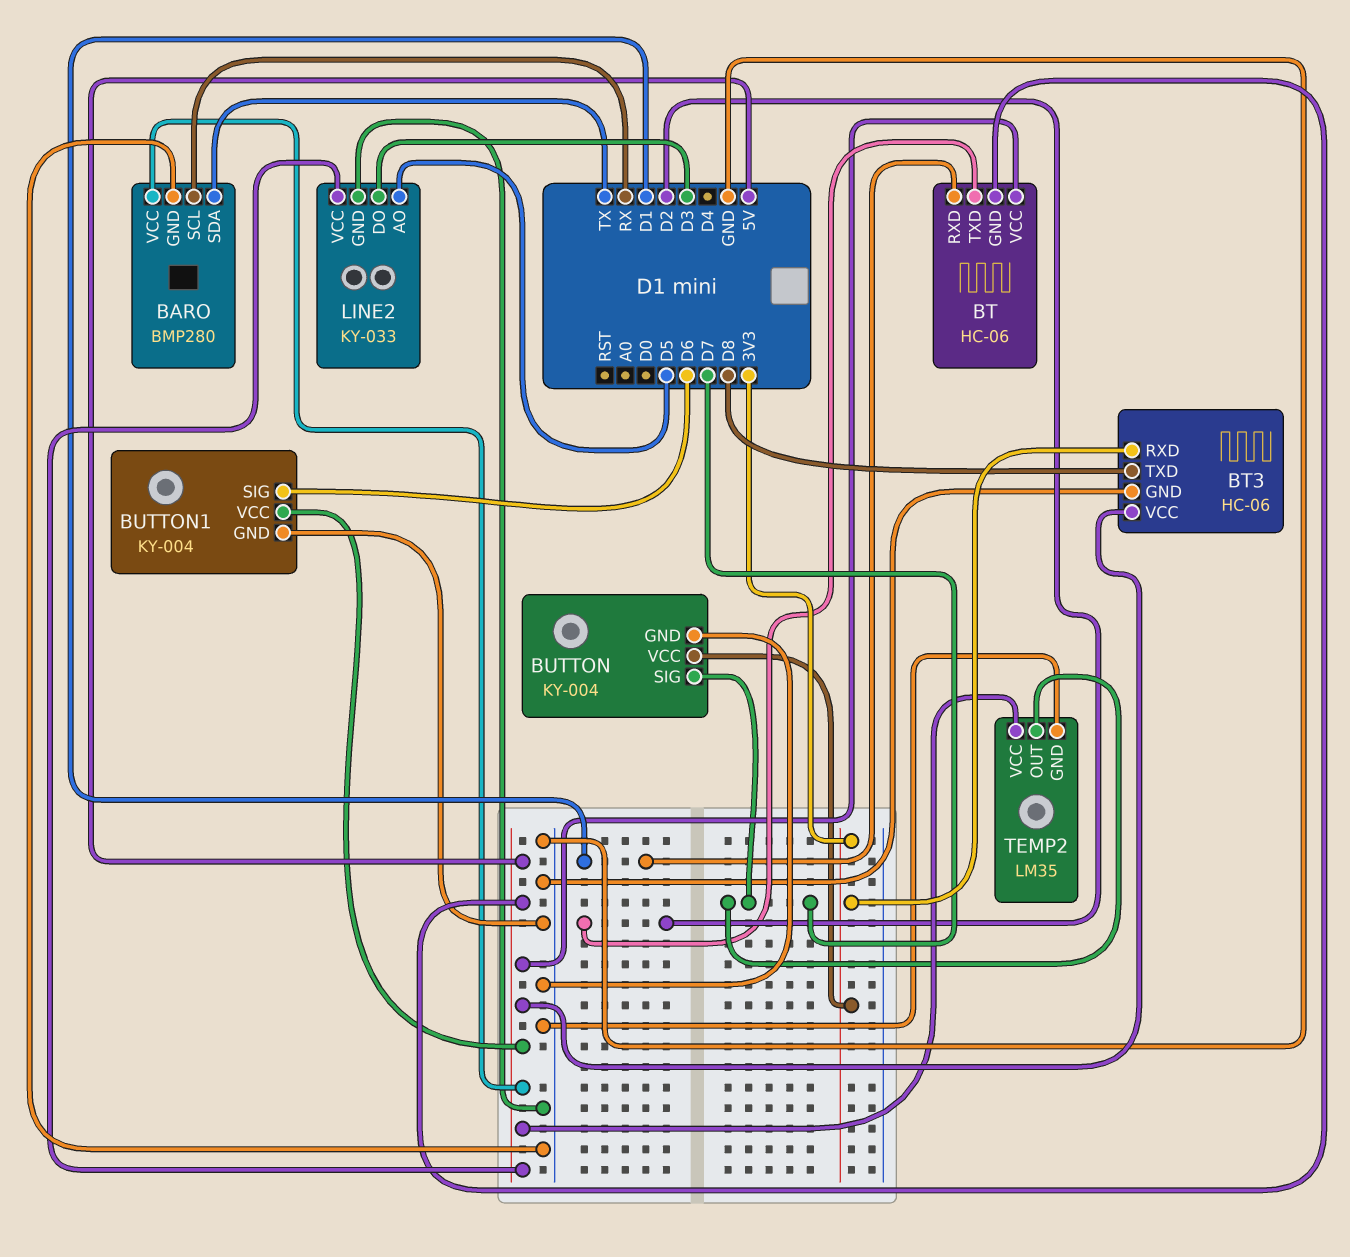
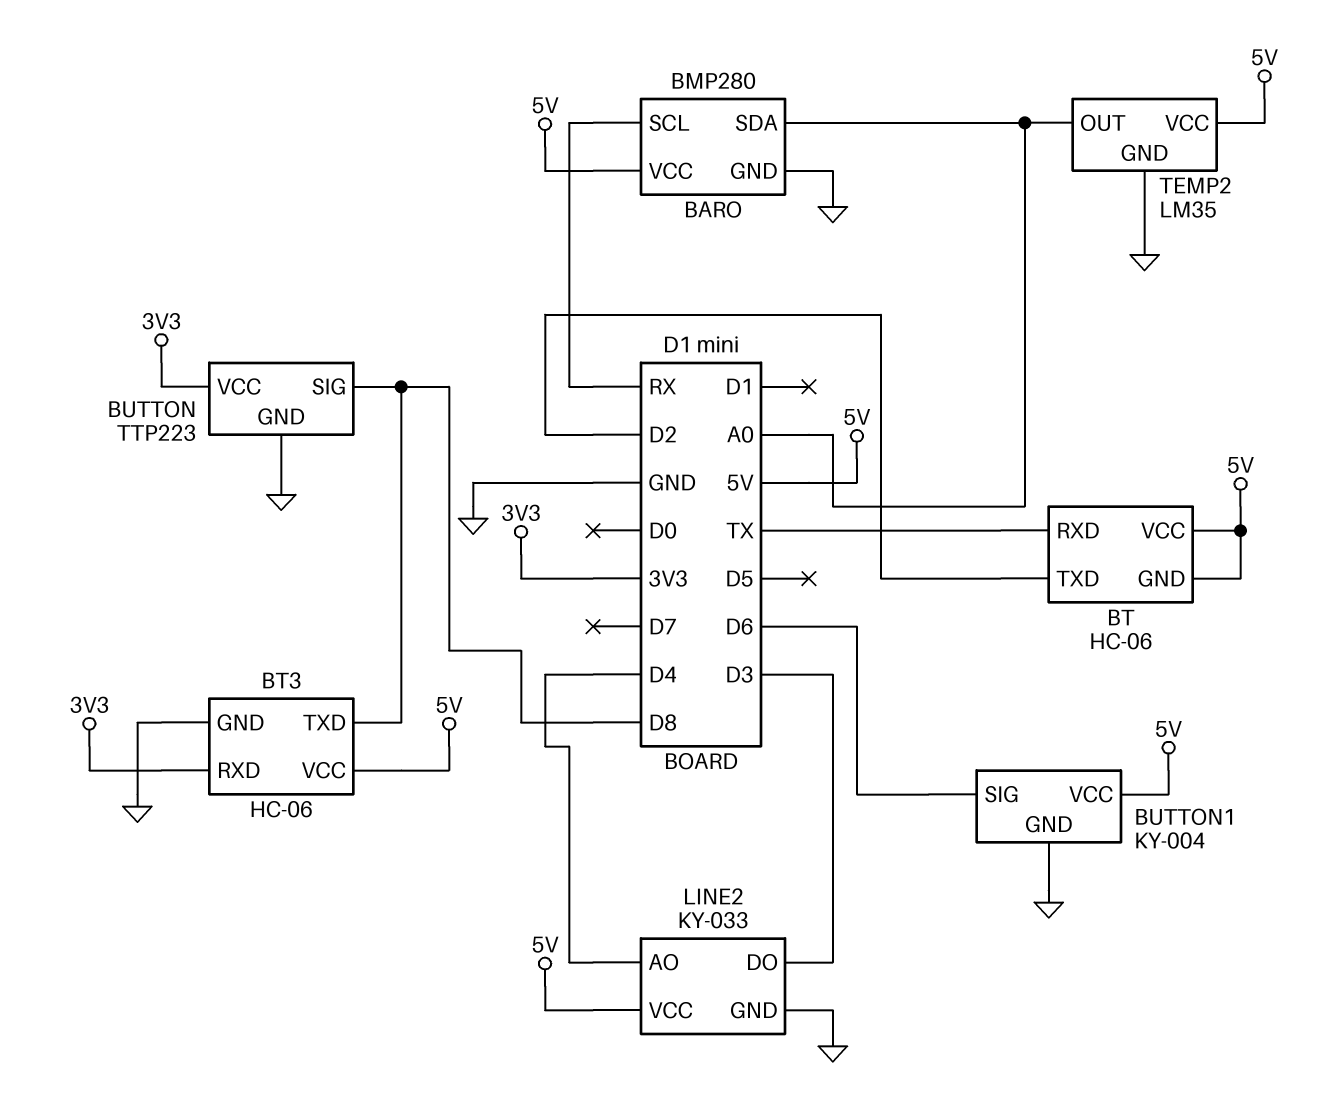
BARO pin SDA: TX -> A0
BT pin RXD: D1 -> TX
BUTTON: KY-004 -> TTP223
BUTTON pin SIG: D7 -> D8
LINE2 pin AO: D5 -> D4
TEMP2 pin OUT: D7 -> A0

